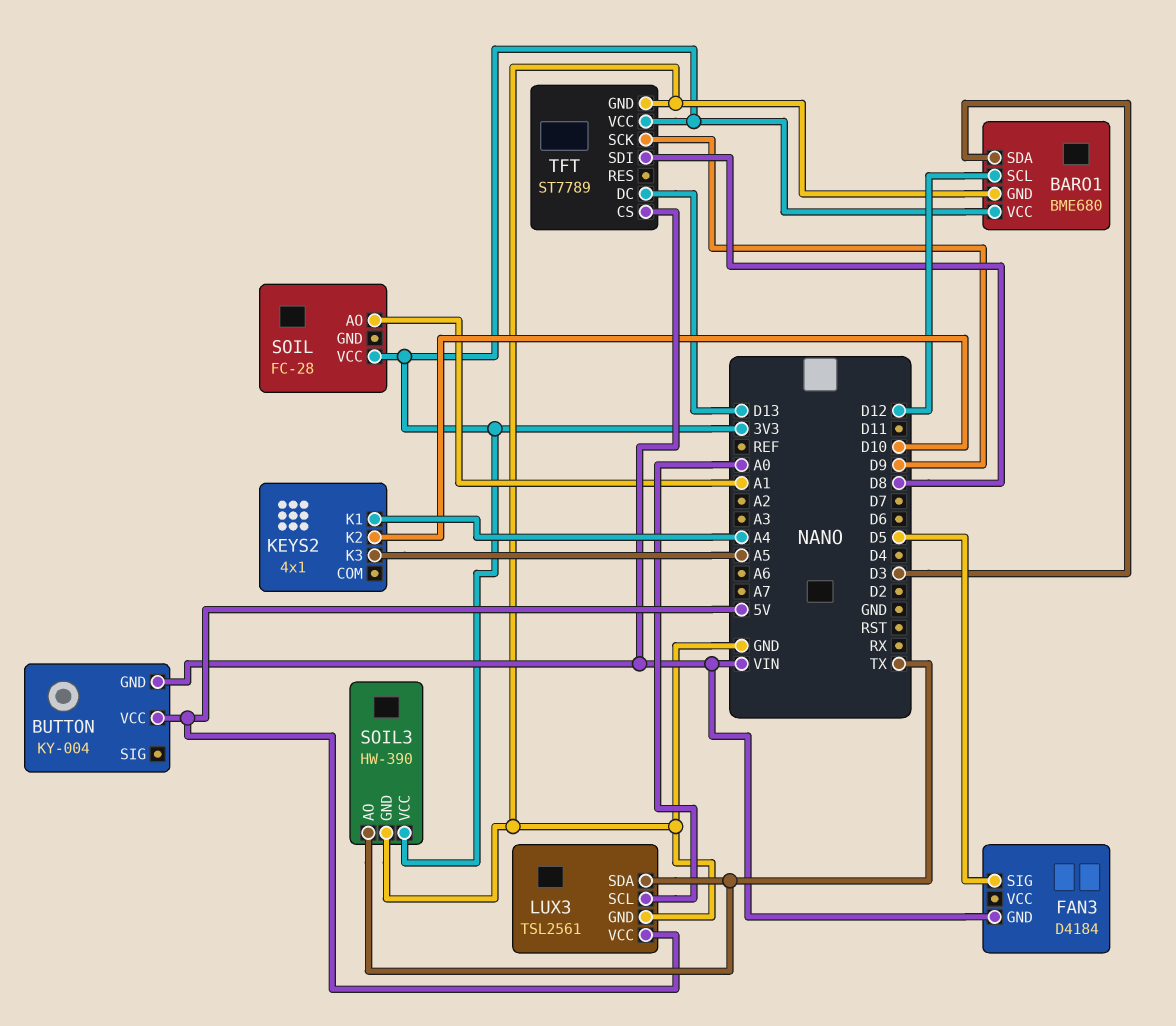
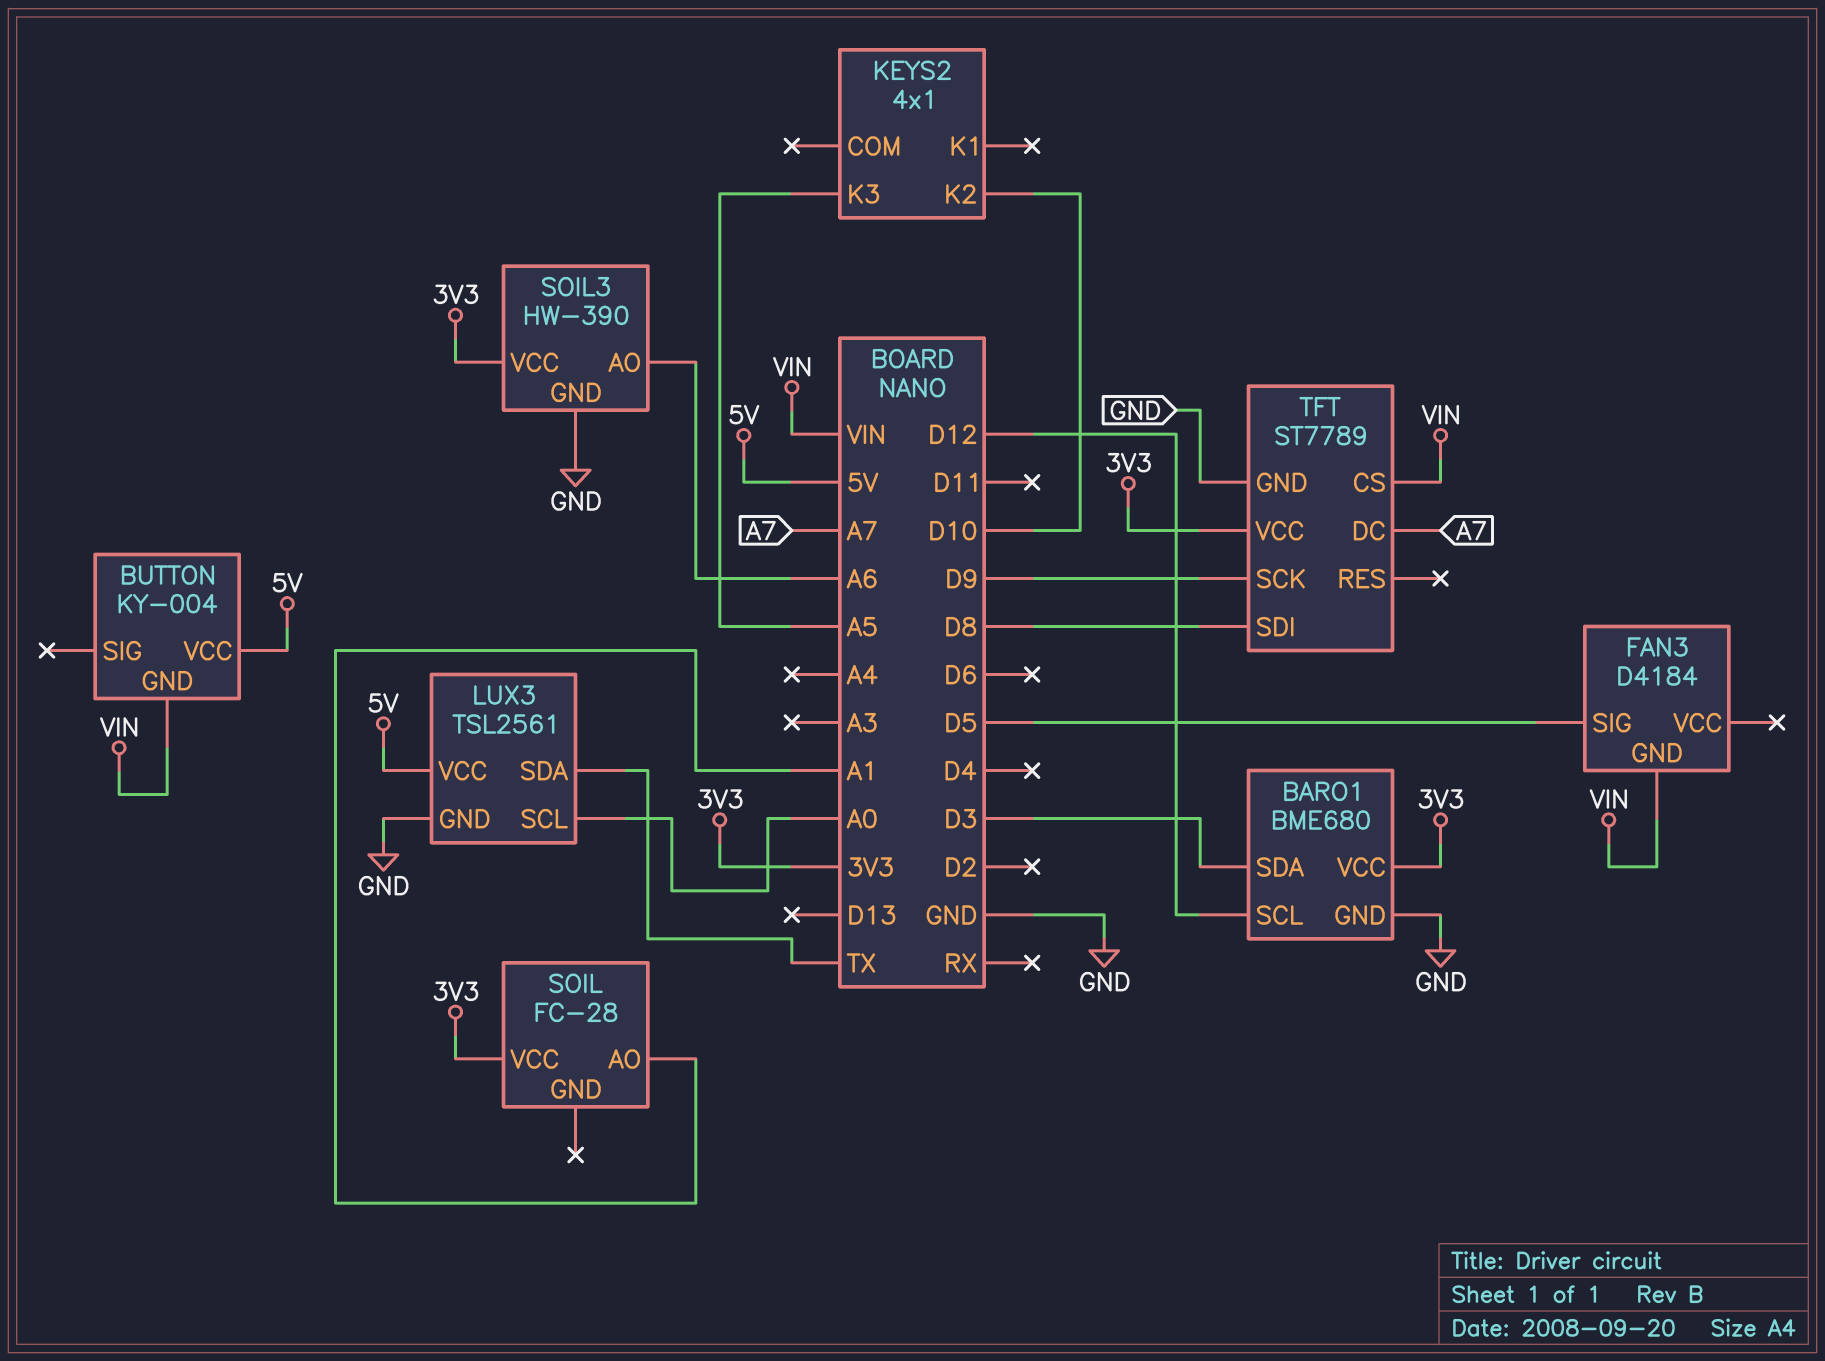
KEYS2 pin K1: A4 -> none
SOIL3 pin AO: TX -> A6
TFT pin DC: D13 -> A7

